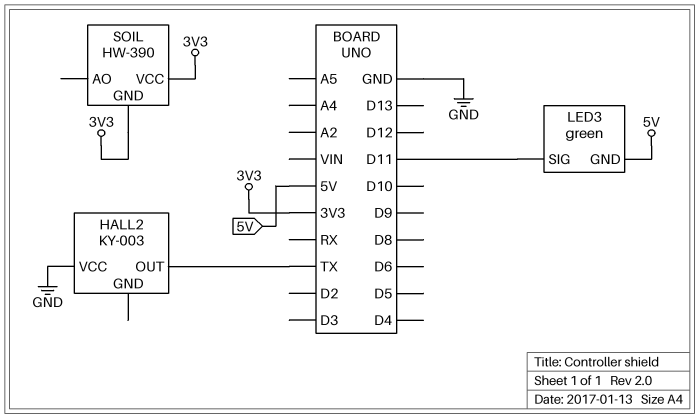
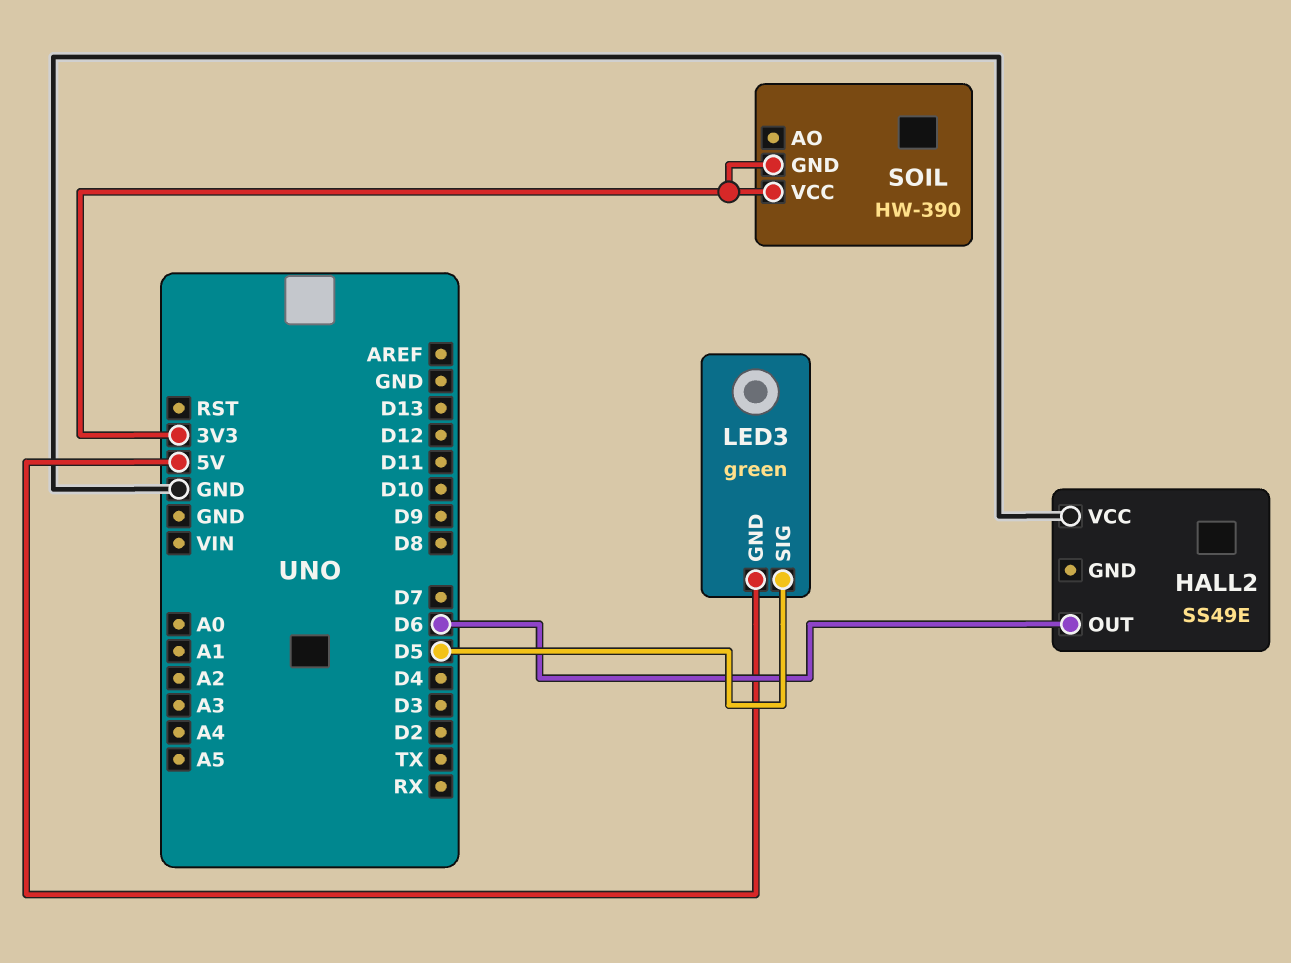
HALL2: KY-003 -> SS49E
HALL2 pin OUT: TX -> D6
LED3 pin SIG: D11 -> D5

